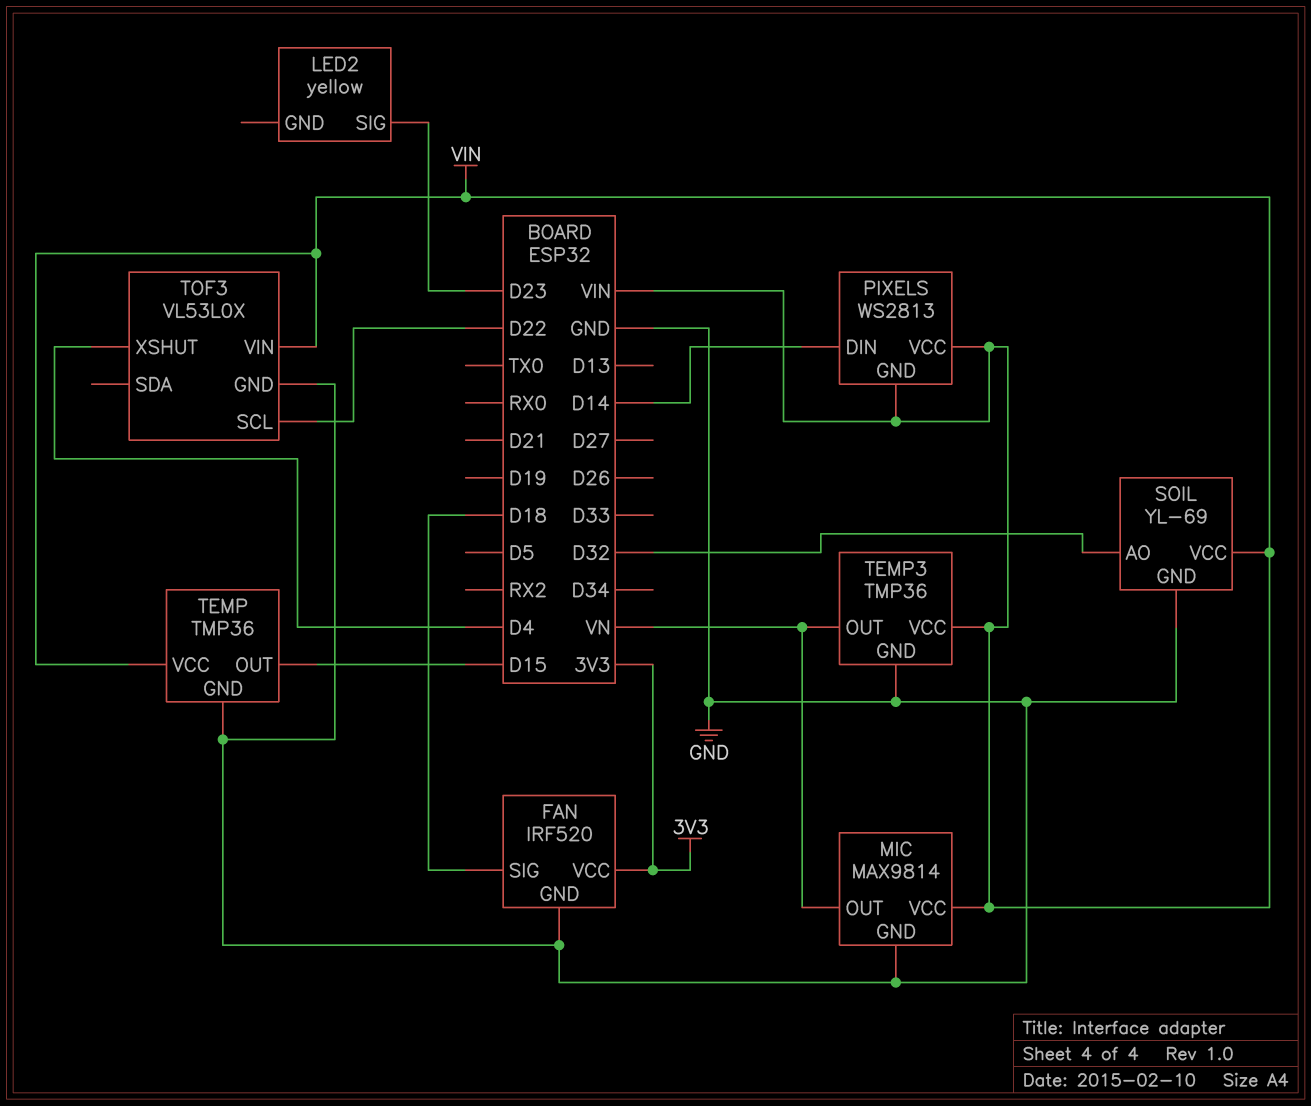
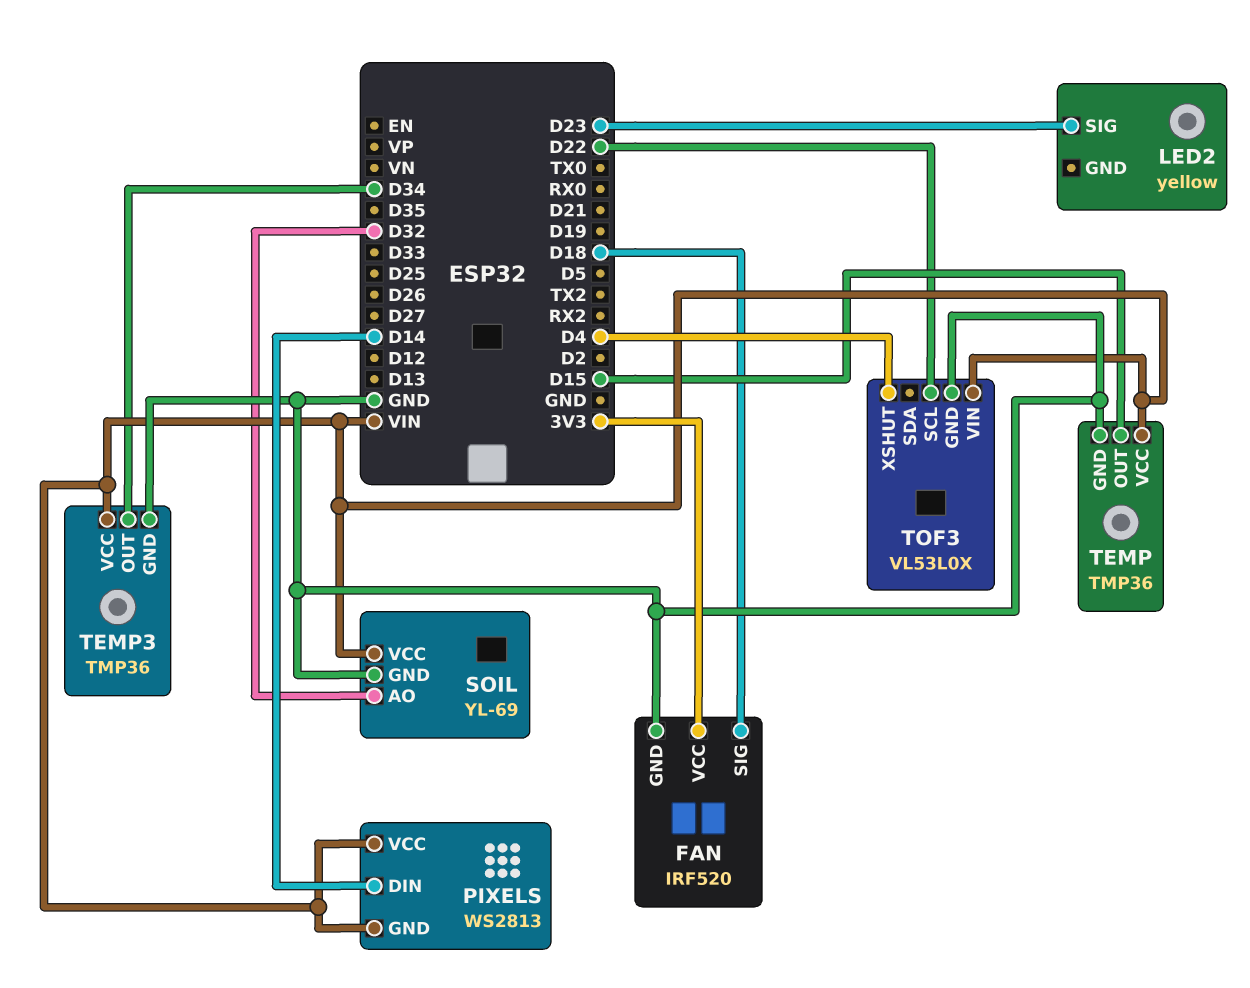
MIC: MAX9814 -> none
MIC pin GND: GND -> none
MIC pin OUT: VN -> none
MIC pin VCC: VIN -> none
TEMP3 pin OUT: VN -> D34

